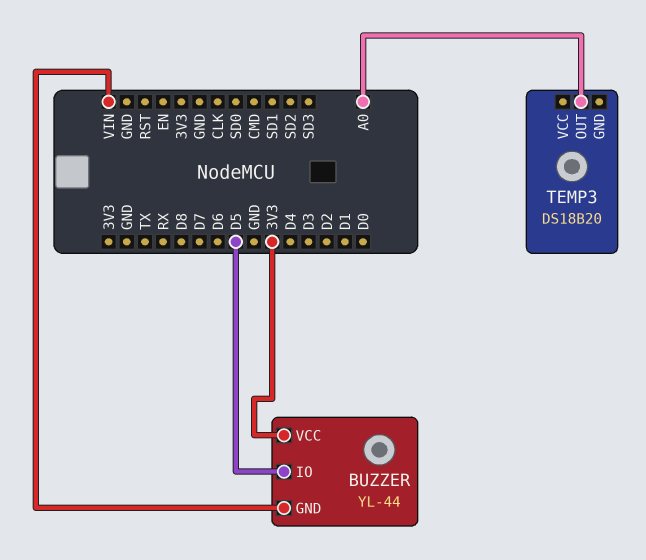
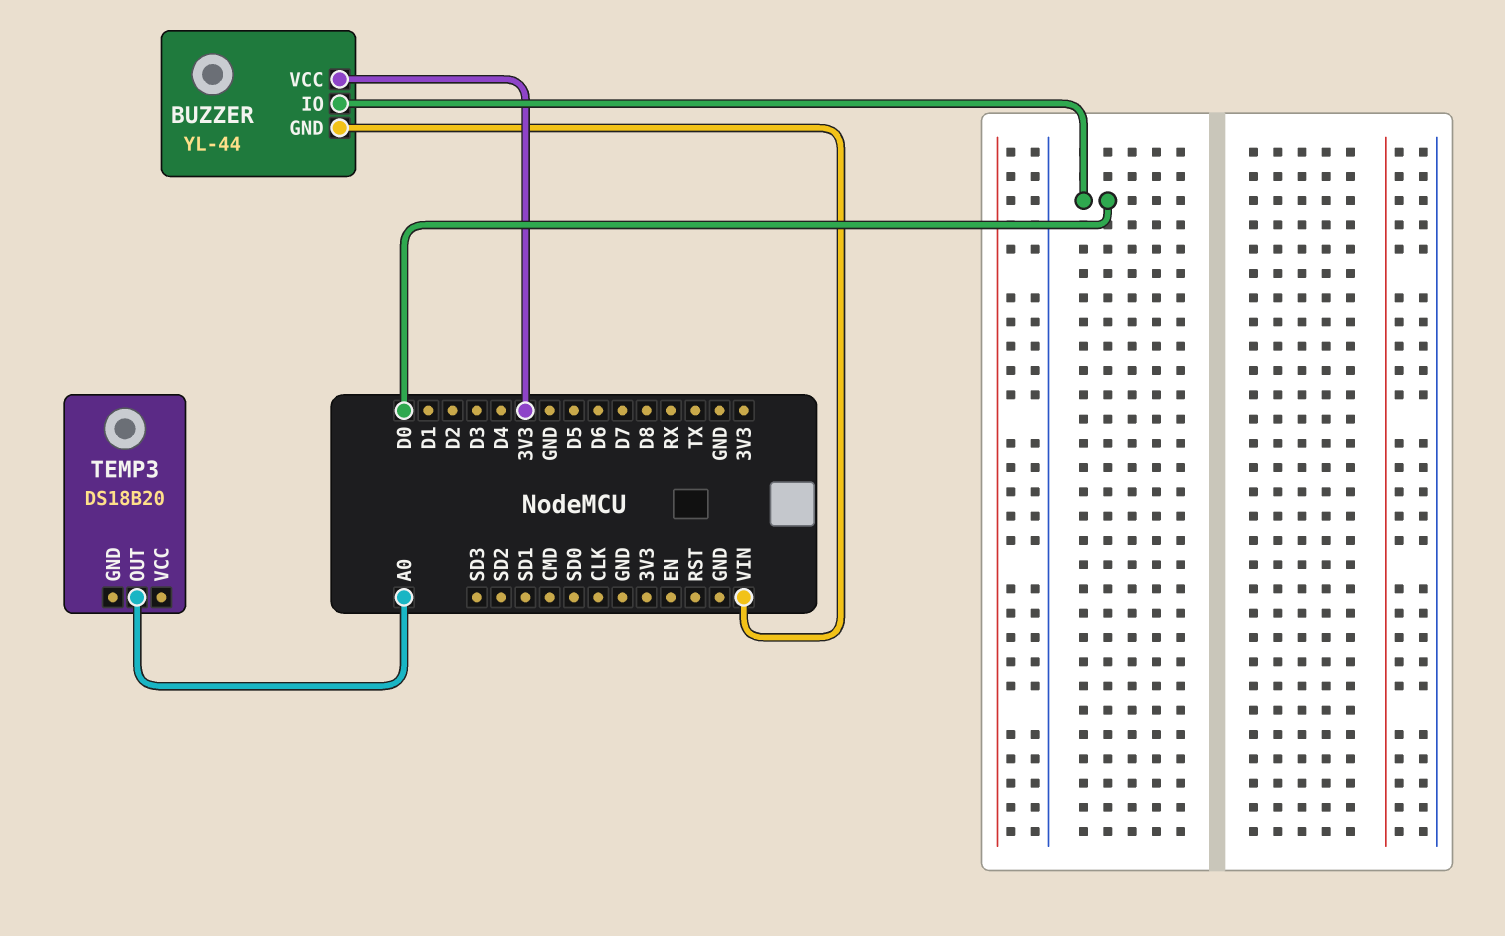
BUZZER pin IO: D5 -> D0

